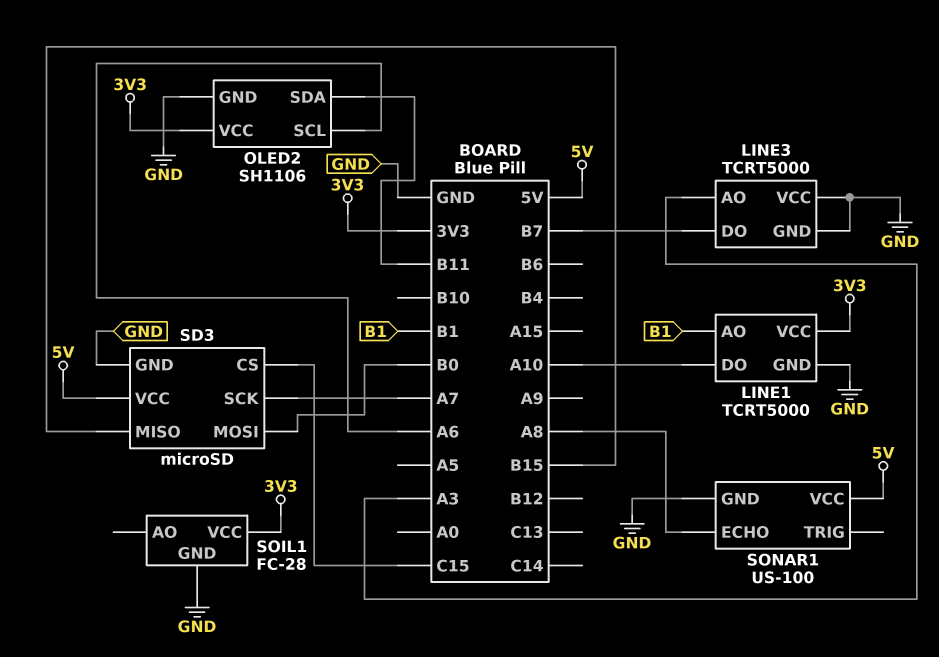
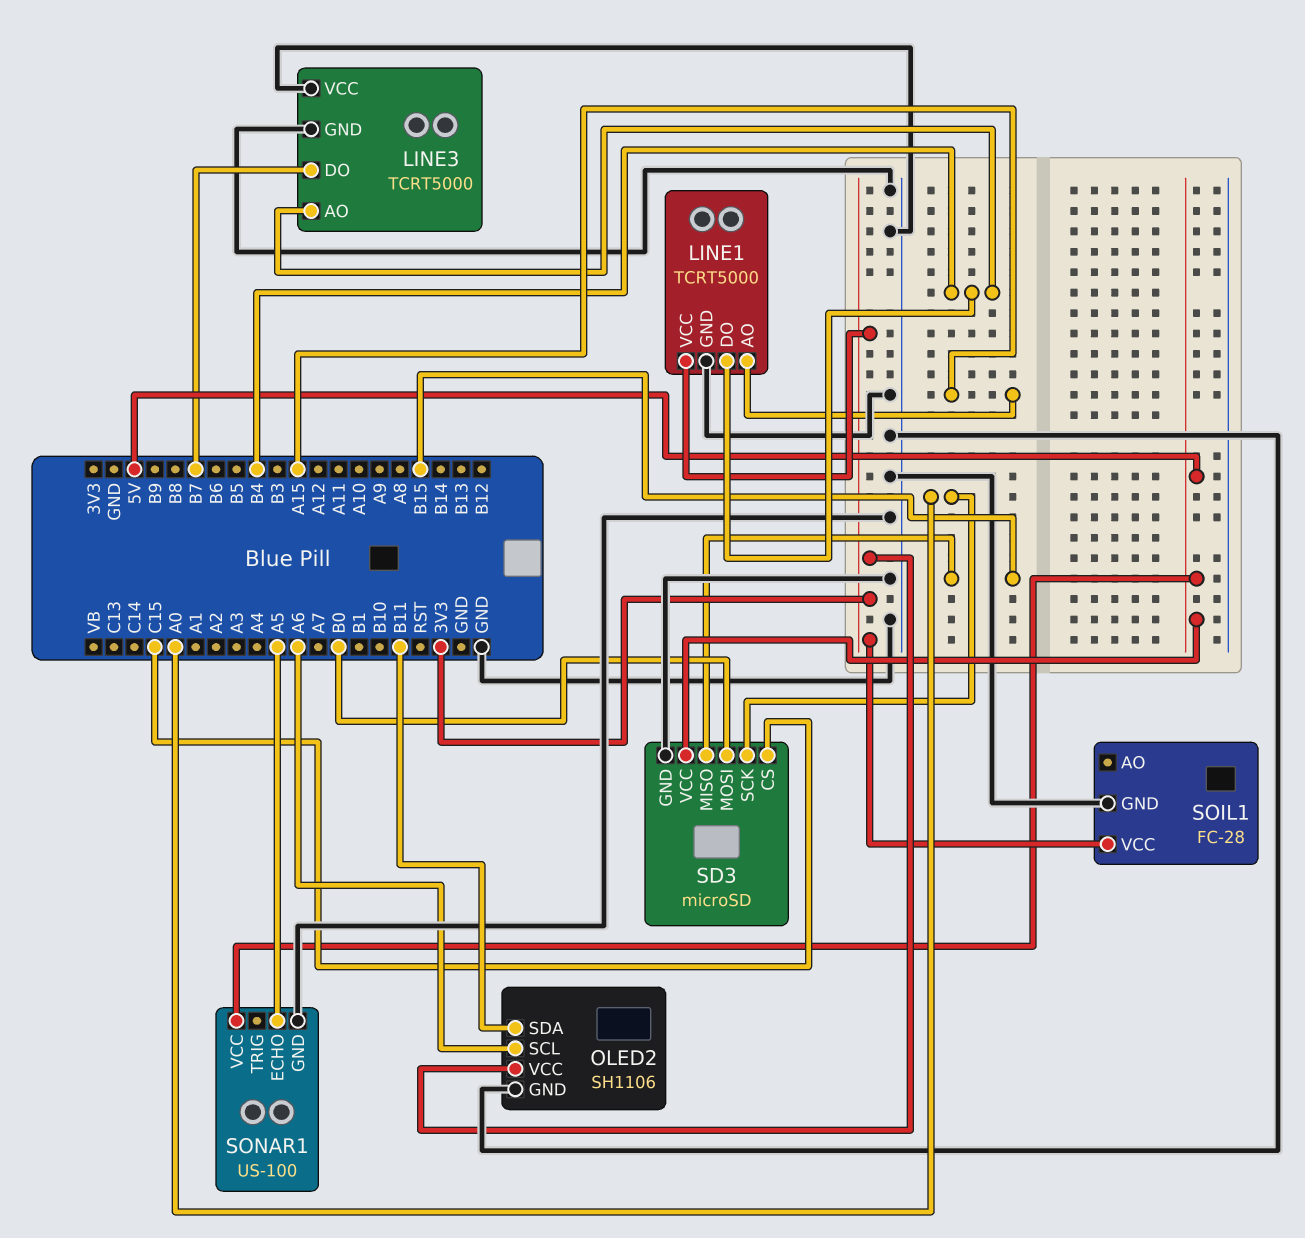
LINE1 pin AO: B1 -> A15
LINE1 pin DO: A10 -> B4
LINE3 pin AO: A3 -> B4
SD3 pin SCK: A7 -> A0
SONAR1 pin ECHO: A8 -> A5

